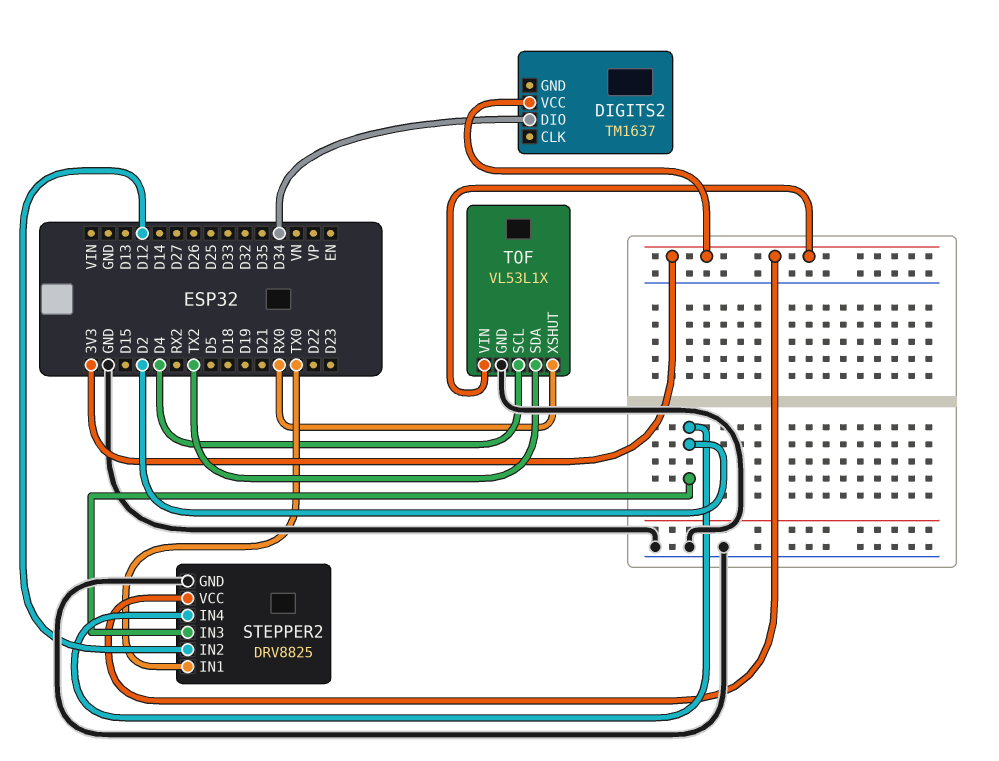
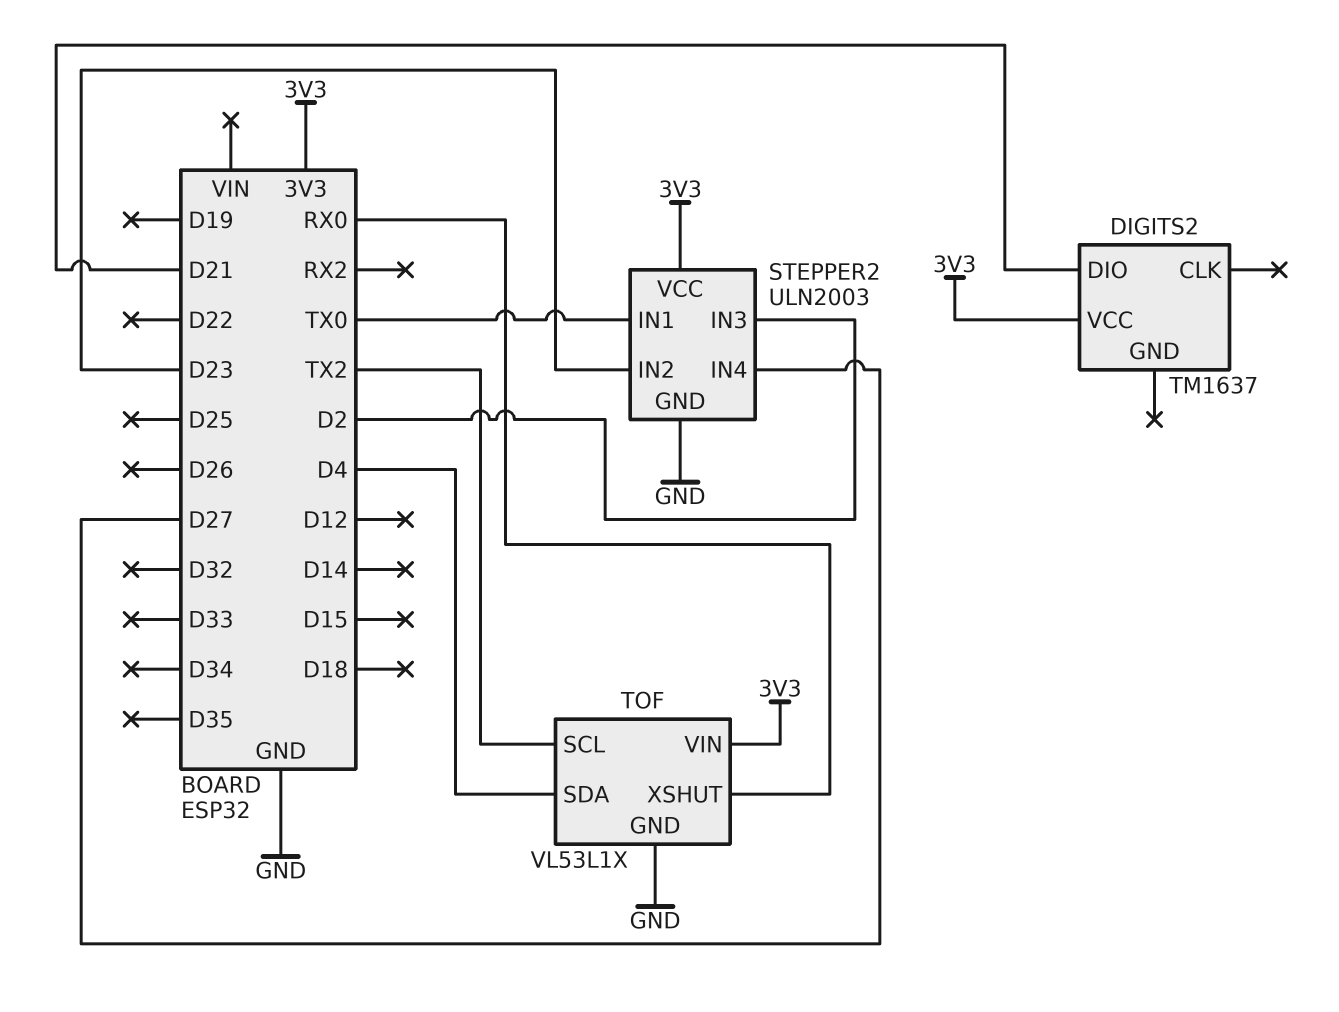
DIGITS2 pin DIO: D34 -> D21
STEPPER2: DRV8825 -> ULN2003
STEPPER2 pin IN2: D12 -> D23
STEPPER2 pin IN4: D2 -> D27
TOF pin SCL: D4 -> TX2
TOF pin SDA: TX2 -> D4

